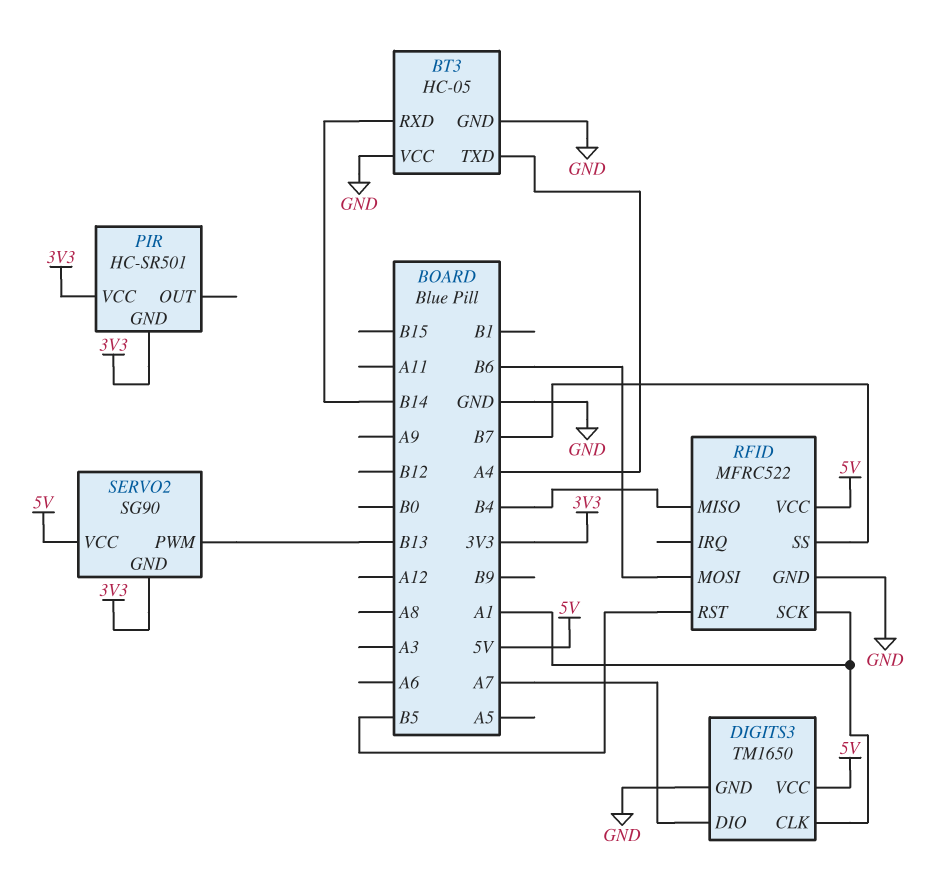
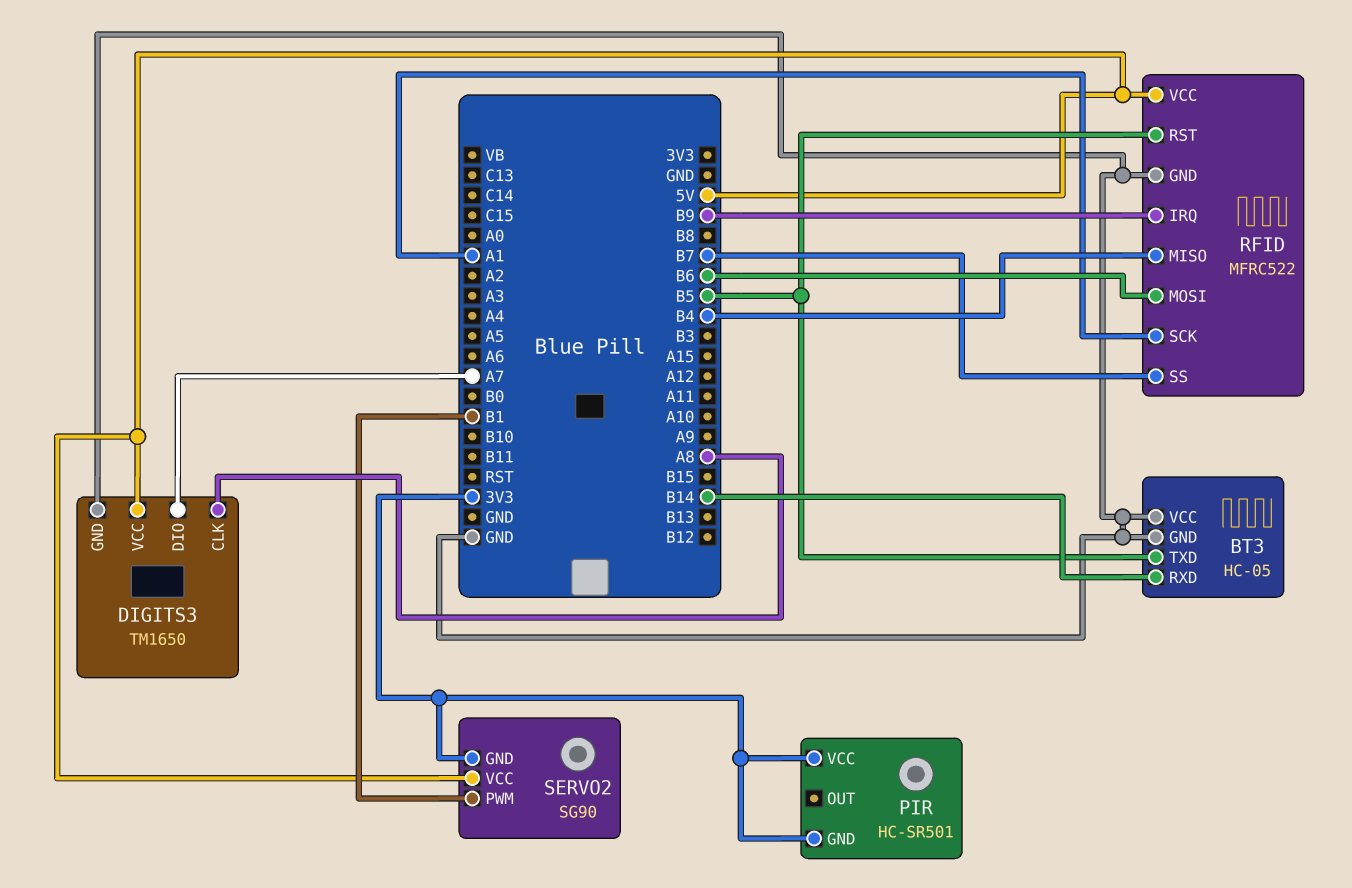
BT3 pin TXD: A4 -> B5
DIGITS3 pin CLK: A1 -> A8
RFID pin IRQ: none -> B9
SERVO2 pin PWM: B13 -> B1

